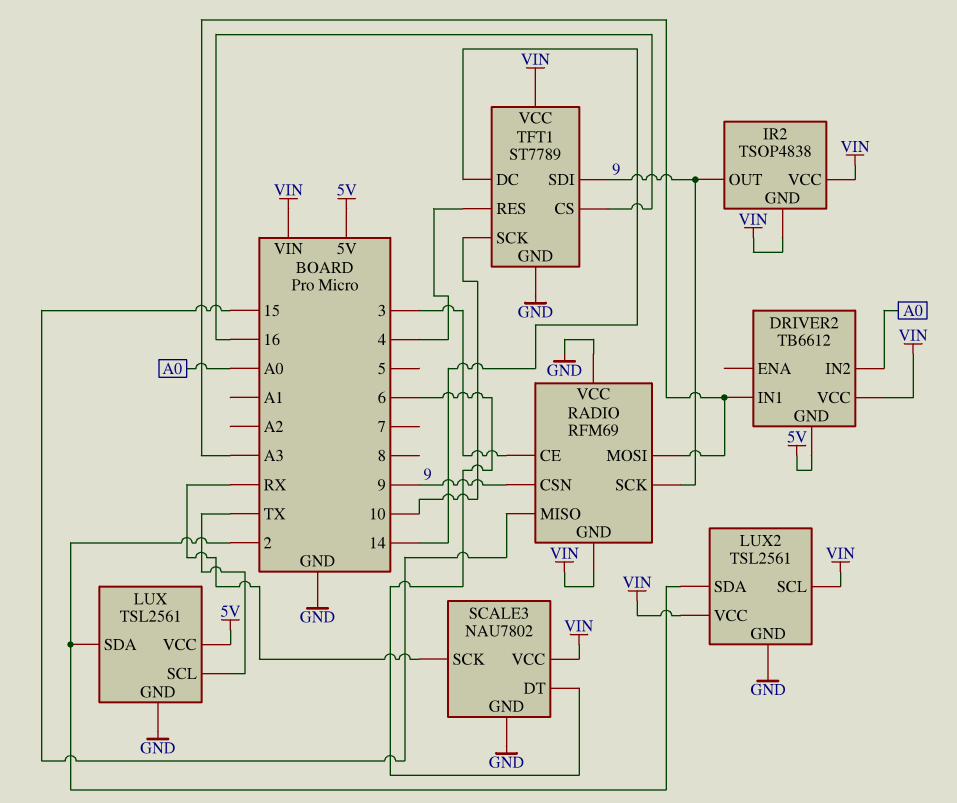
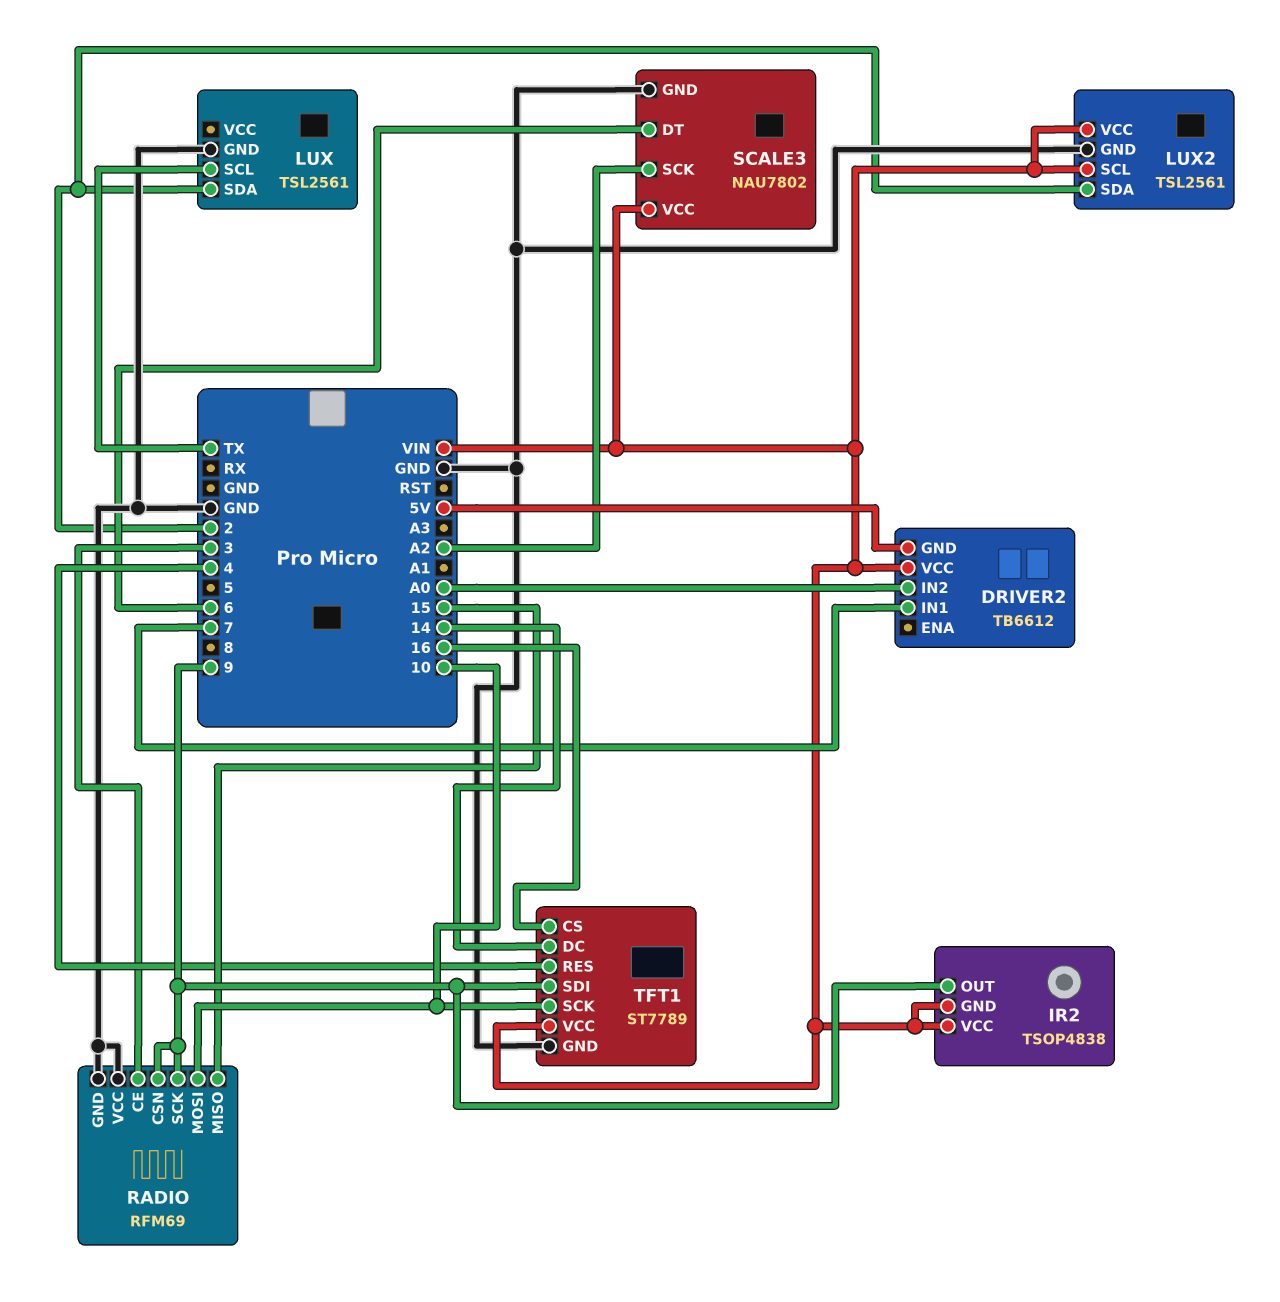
DRIVER2 pin IN1: A3 -> 7
LUX pin VCC: 5V -> none
RADIO pin GND: VIN -> GND
RADIO pin MOSI: A3 -> 10
SCALE3 pin SCK: RX -> A2

